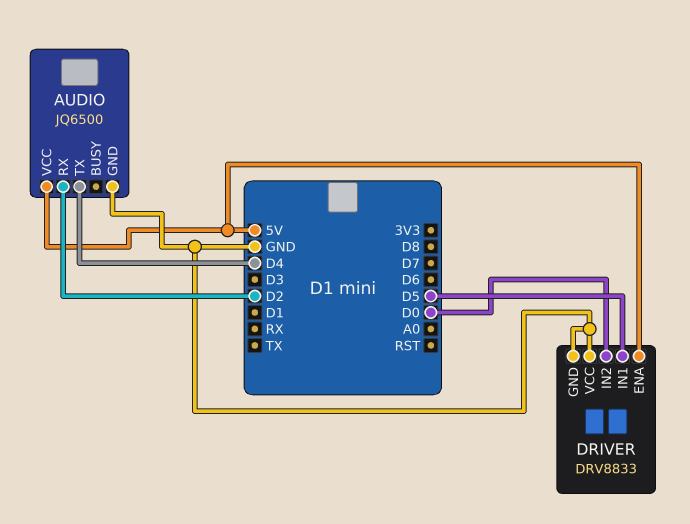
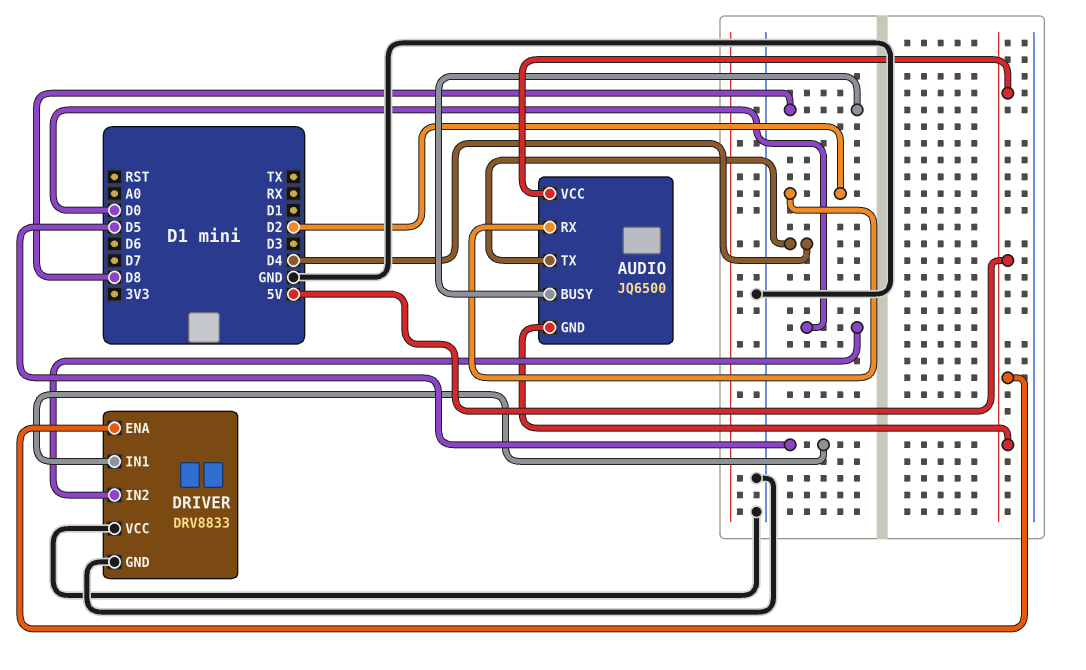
AUDIO pin BUSY: none -> D8
AUDIO pin GND: GND -> 5V

